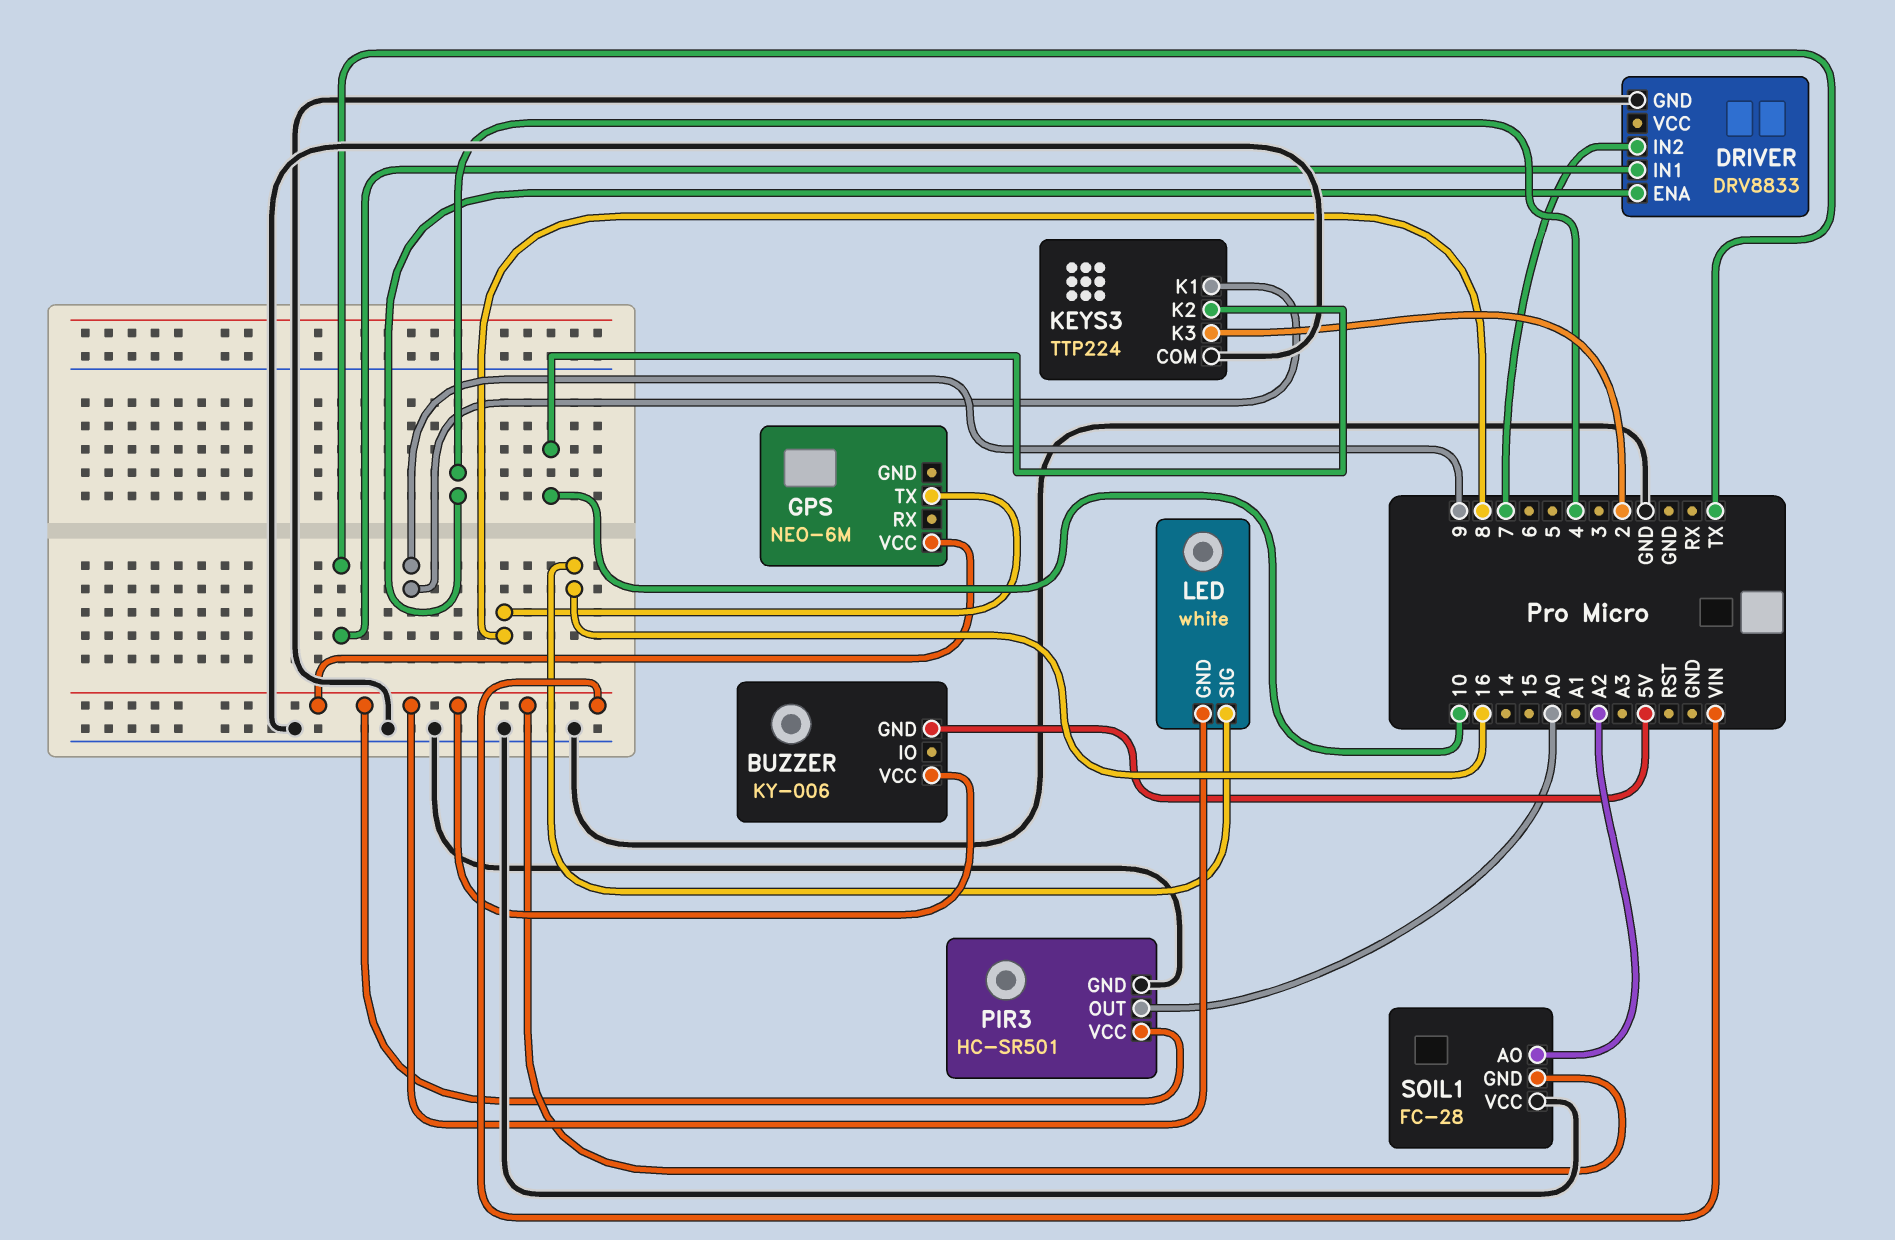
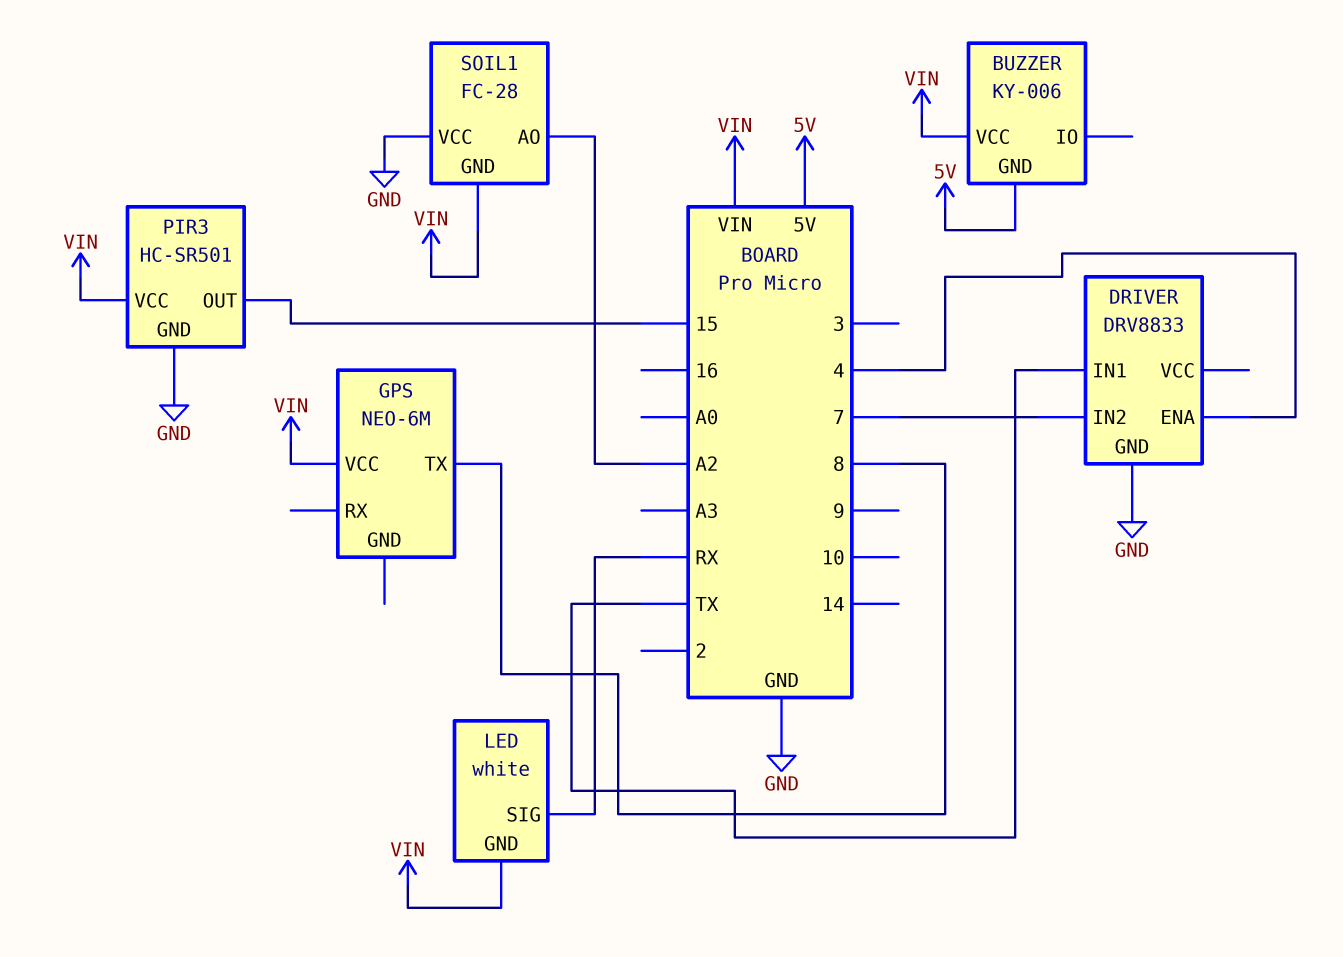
KEYS3: TTP224 -> none
KEYS3 pin COM: GND -> none
KEYS3 pin K1: 9 -> none
KEYS3 pin K2: 10 -> none
KEYS3 pin K3: 2 -> none
LED pin SIG: 16 -> RX
PIR3 pin OUT: A0 -> 15

